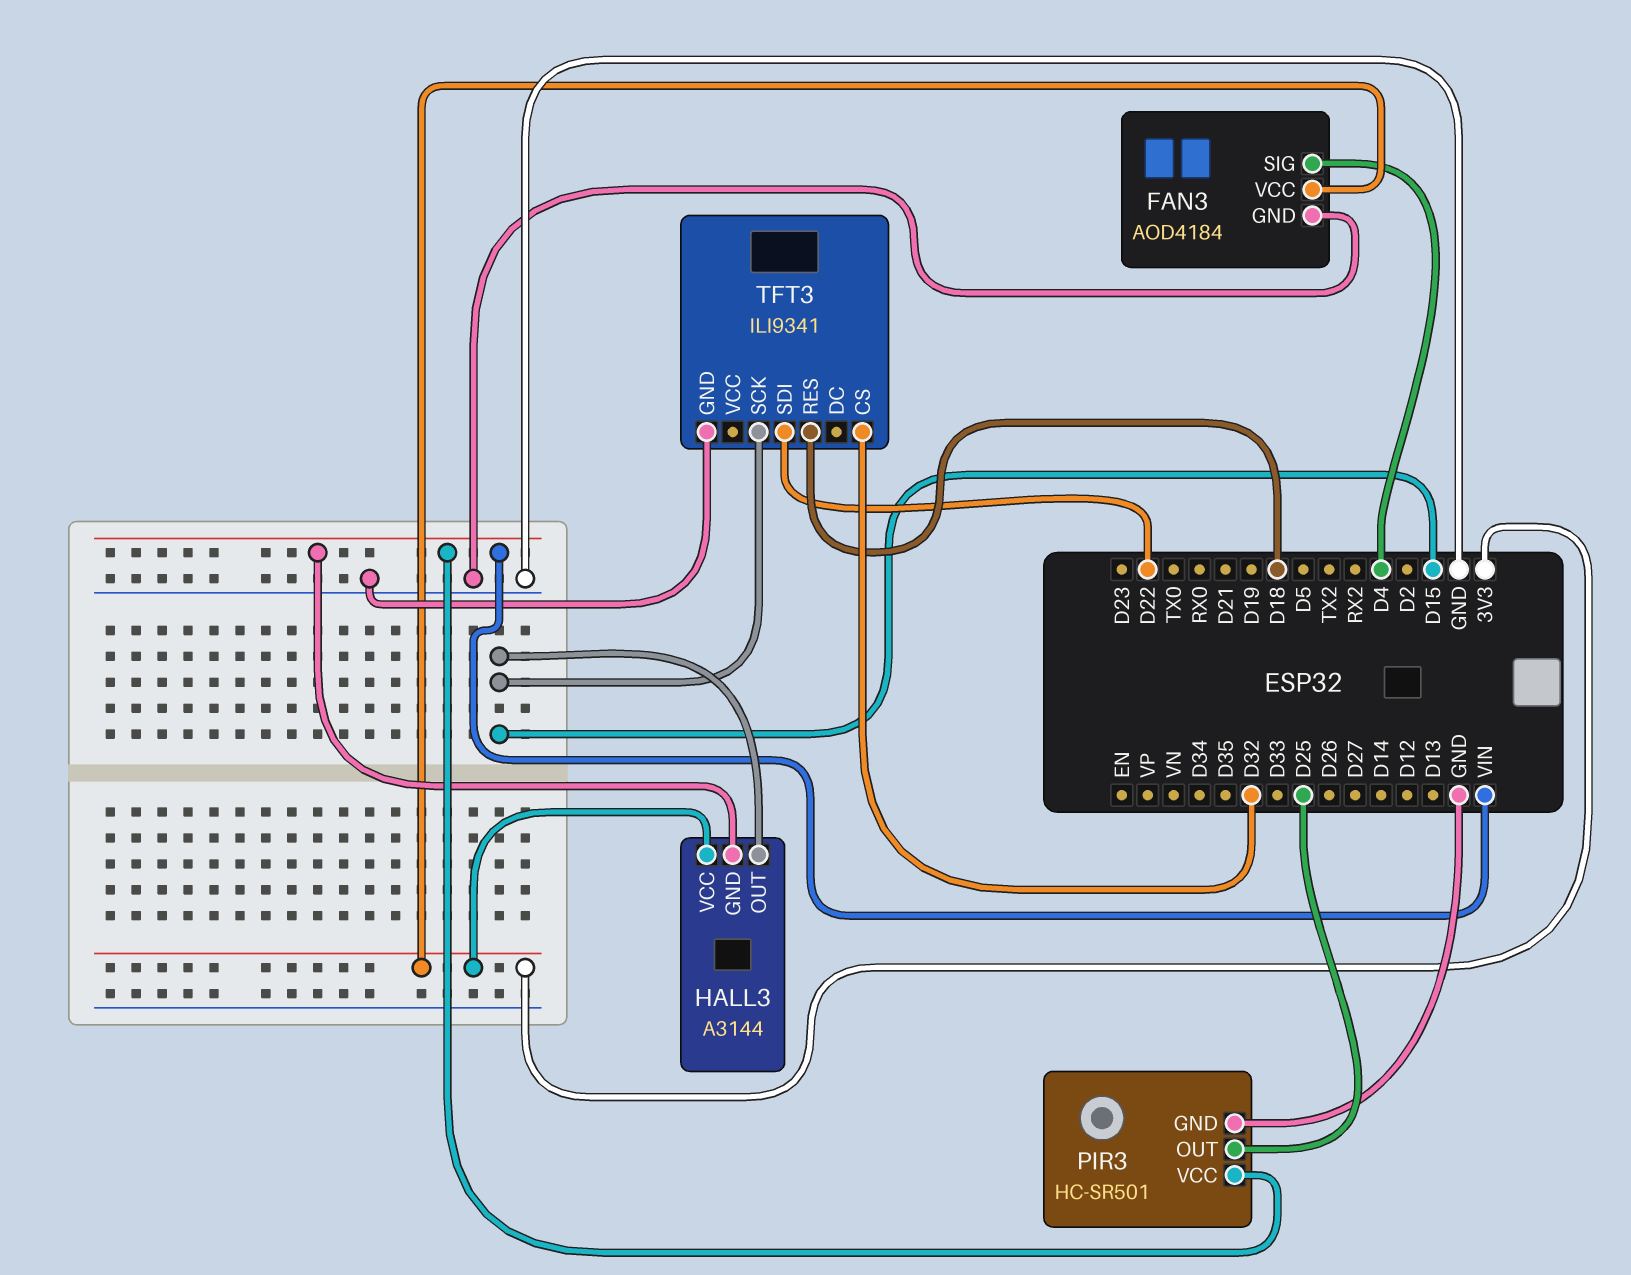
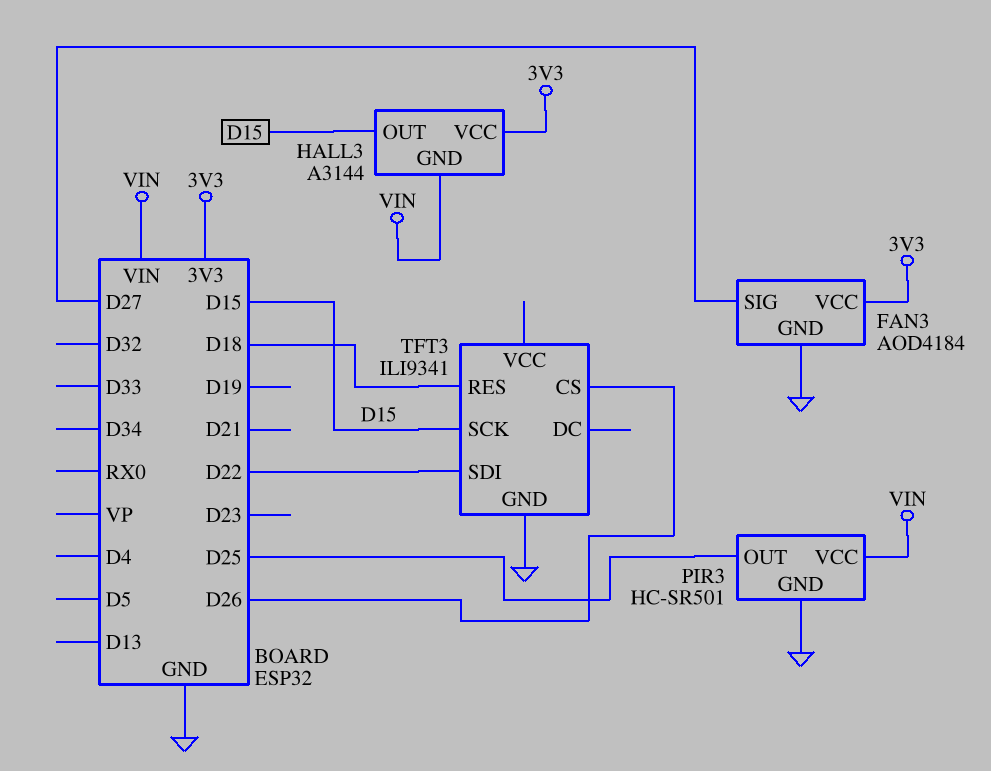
FAN3 pin SIG: D4 -> D27
TFT3 pin CS: D32 -> D26

